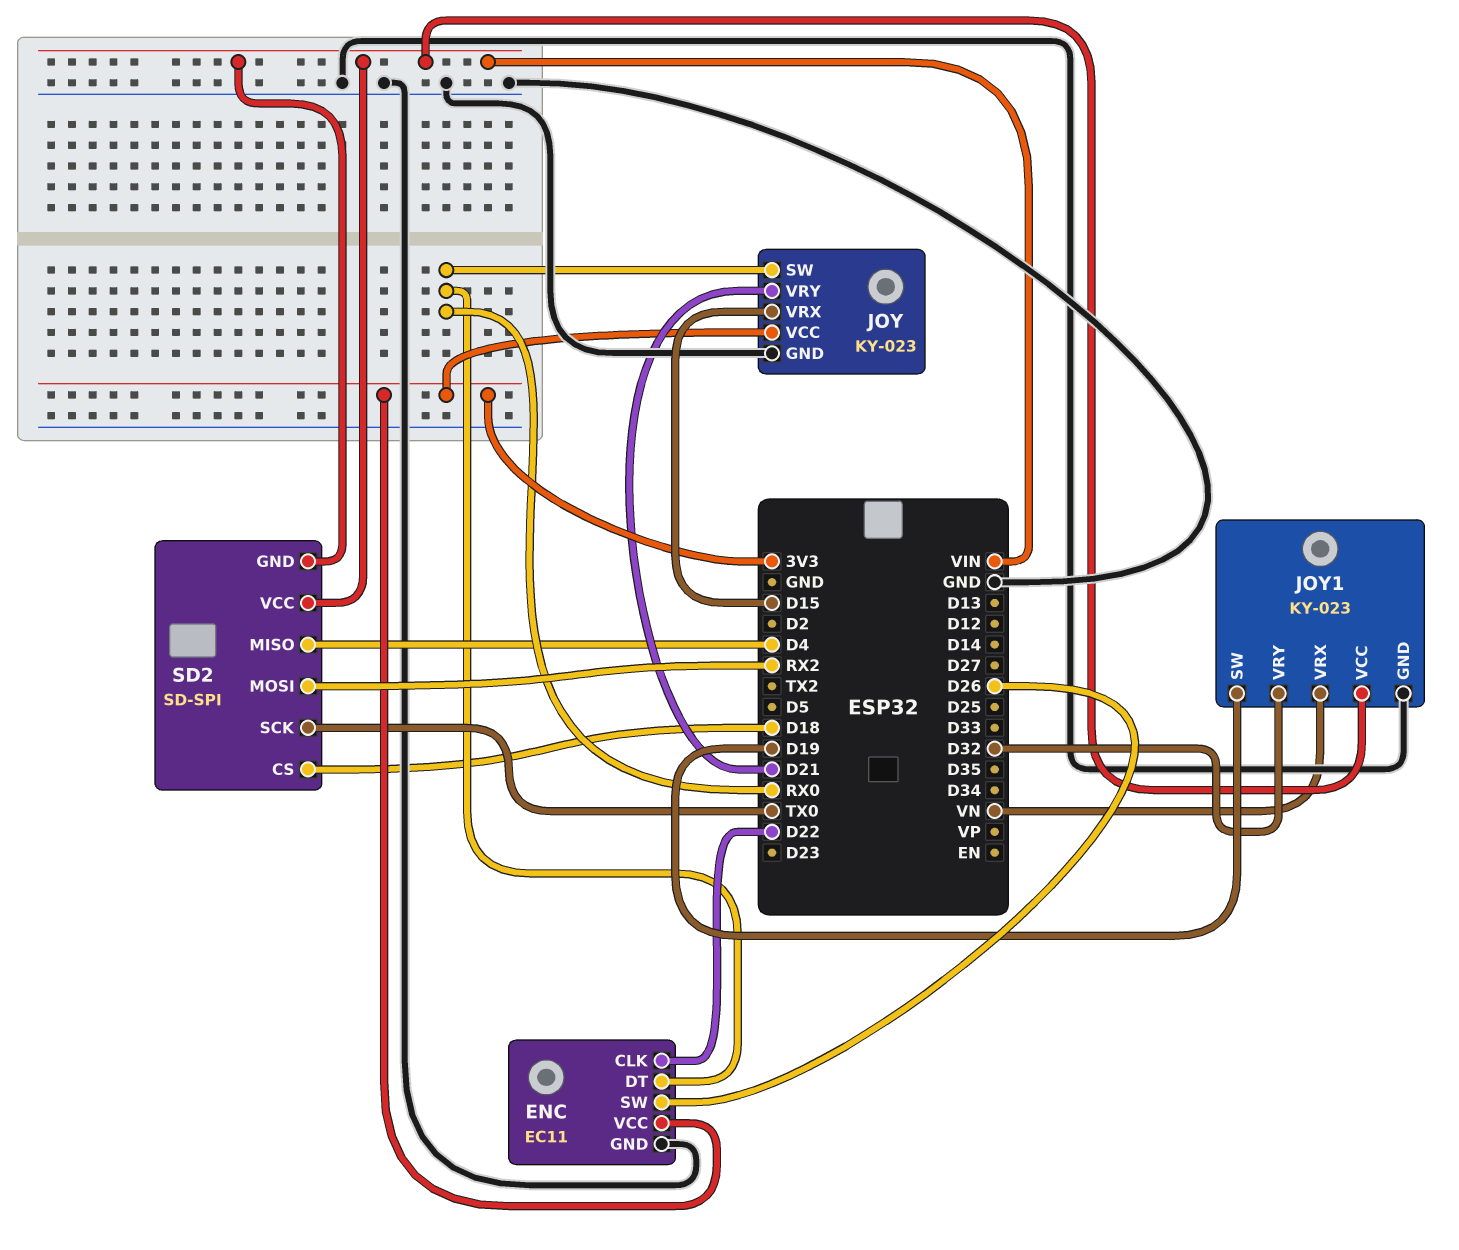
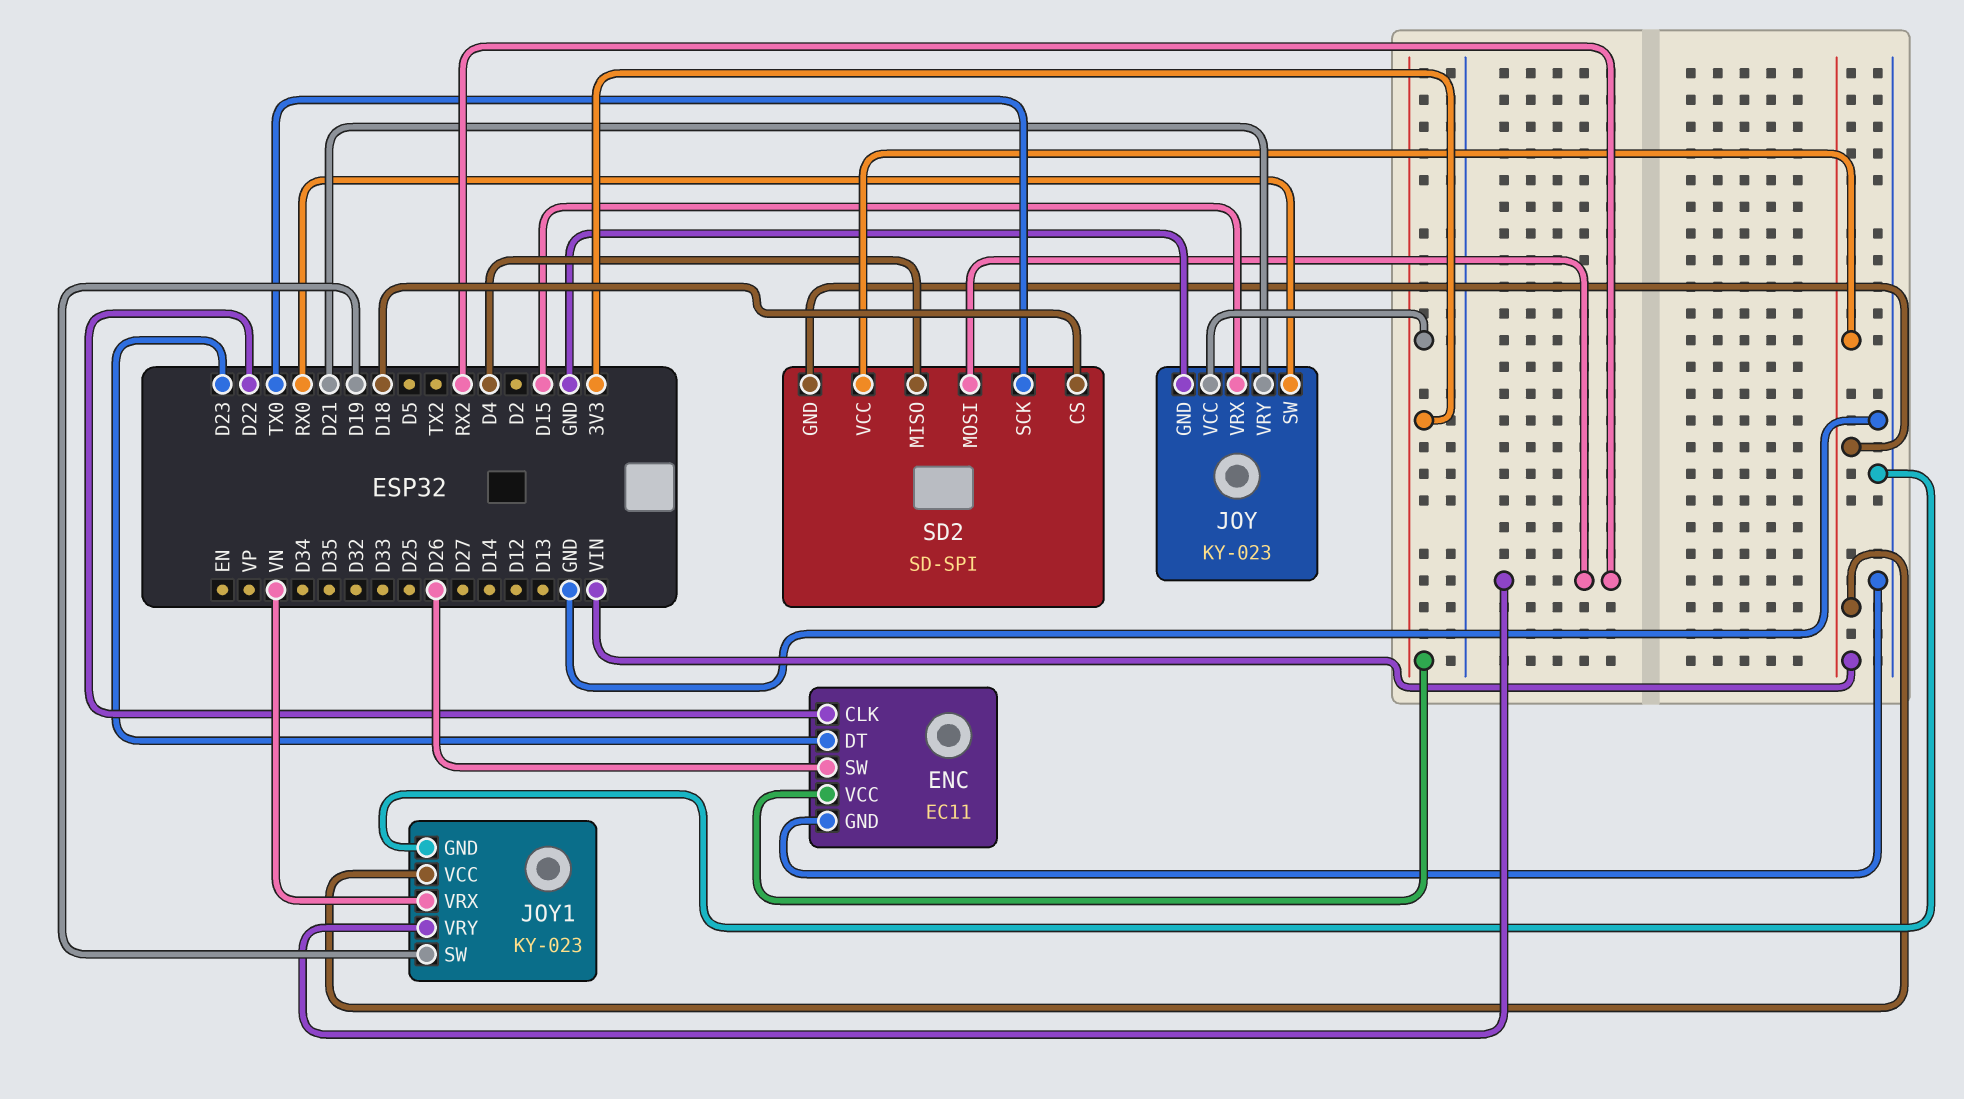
ENC pin DT: RX0 -> D23
JOY1 pin VRY: D32 -> RX2

